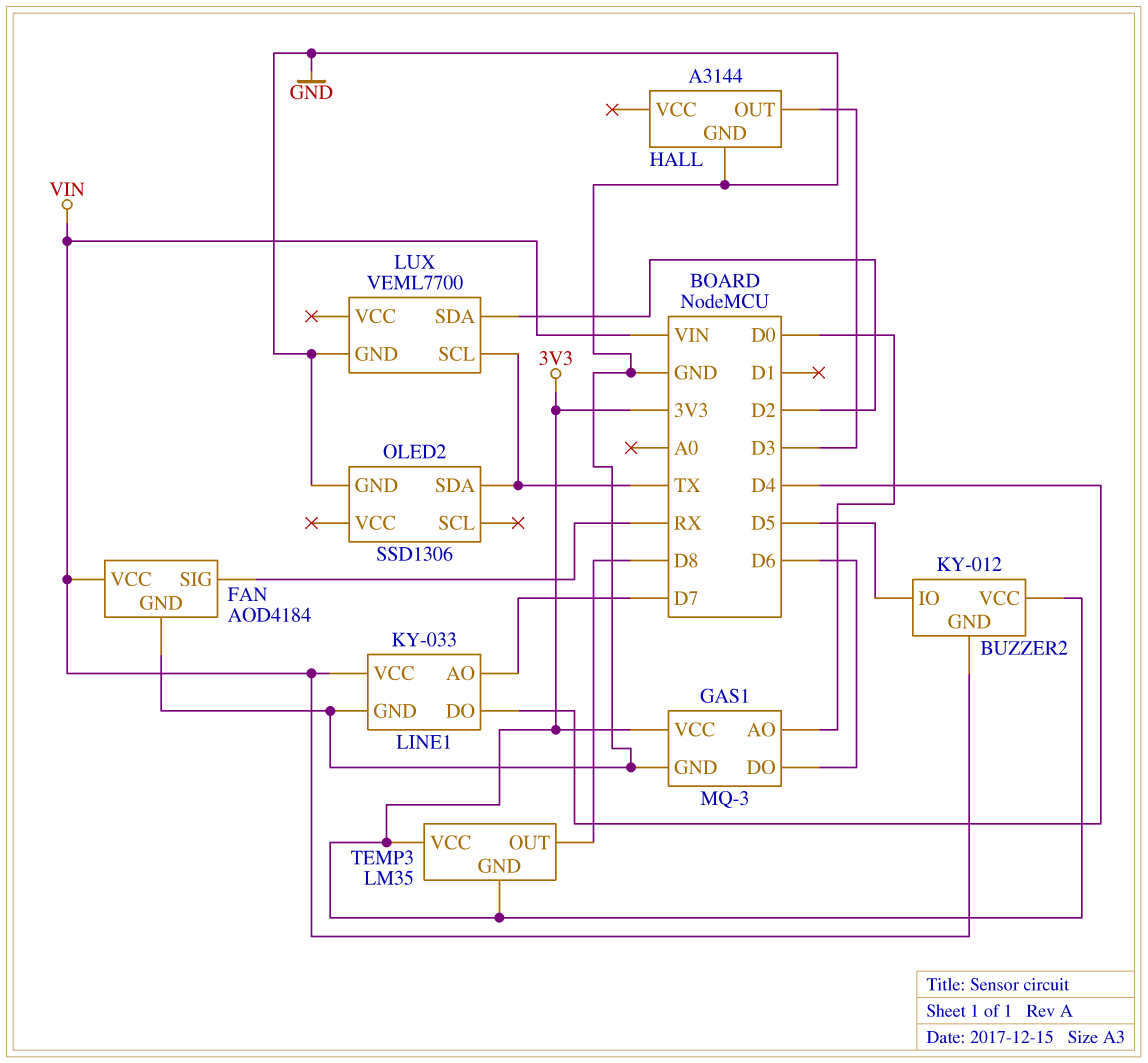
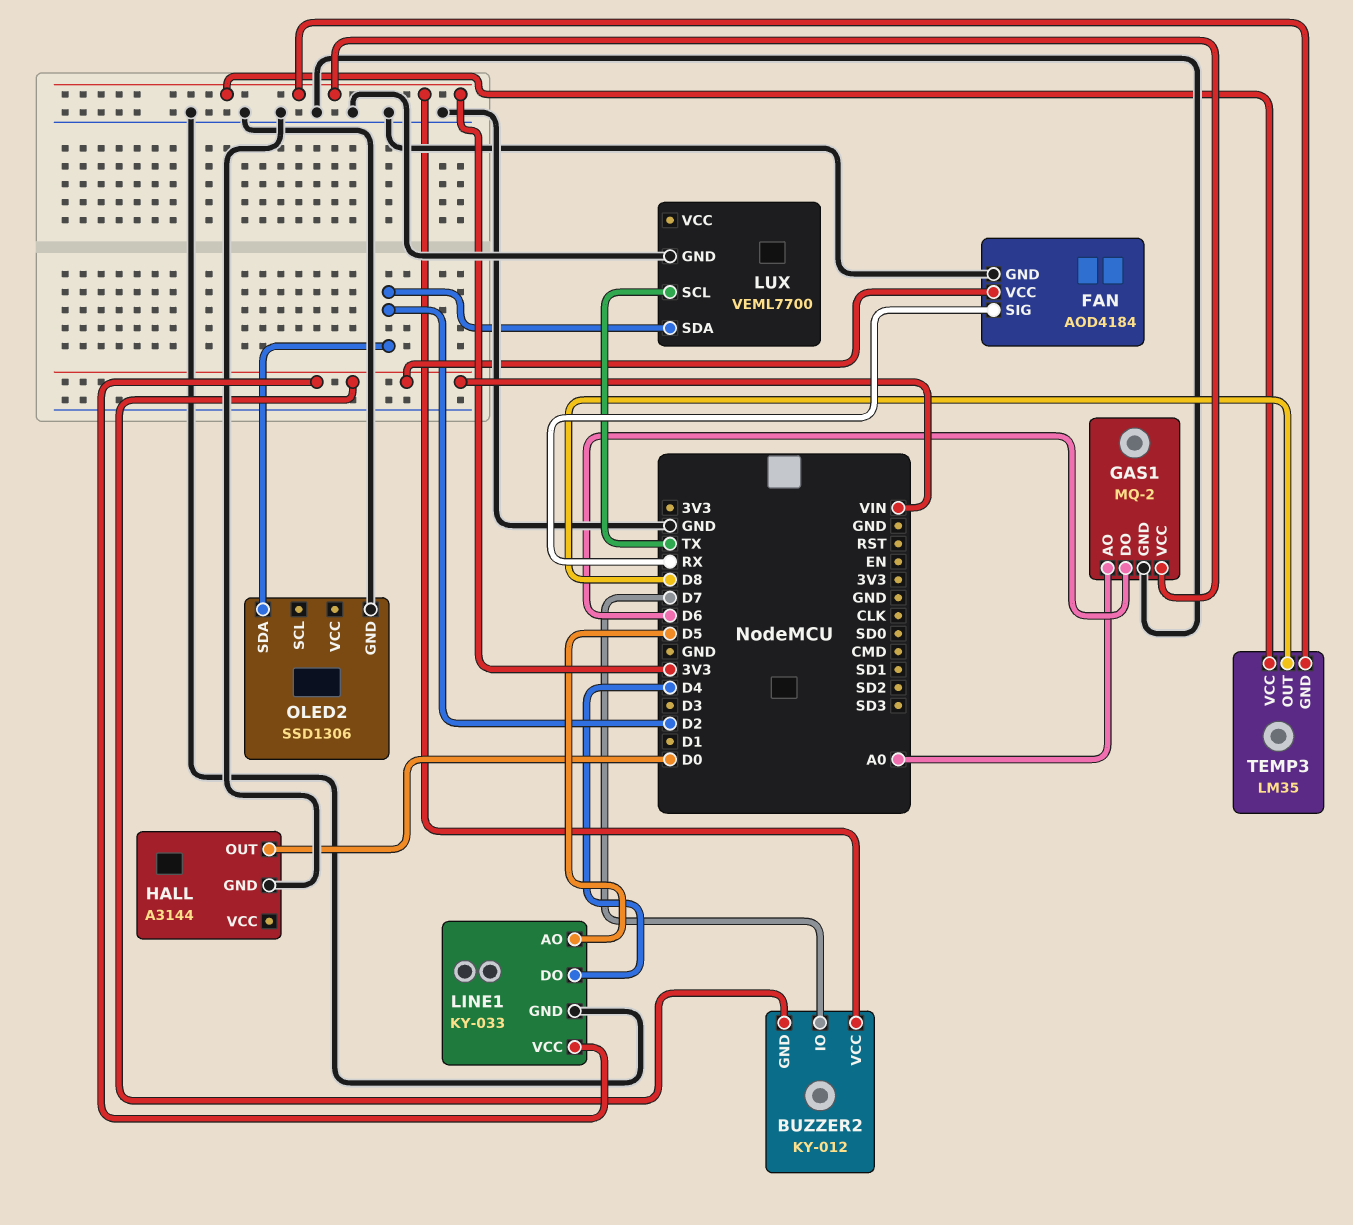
BUZZER2 pin IO: D5 -> D7
GAS1: MQ-3 -> MQ-2
GAS1 pin AO: D0 -> A0
HALL pin OUT: D3 -> D0
LINE1 pin AO: D7 -> D5
OLED2 pin SDA: TX -> D2

